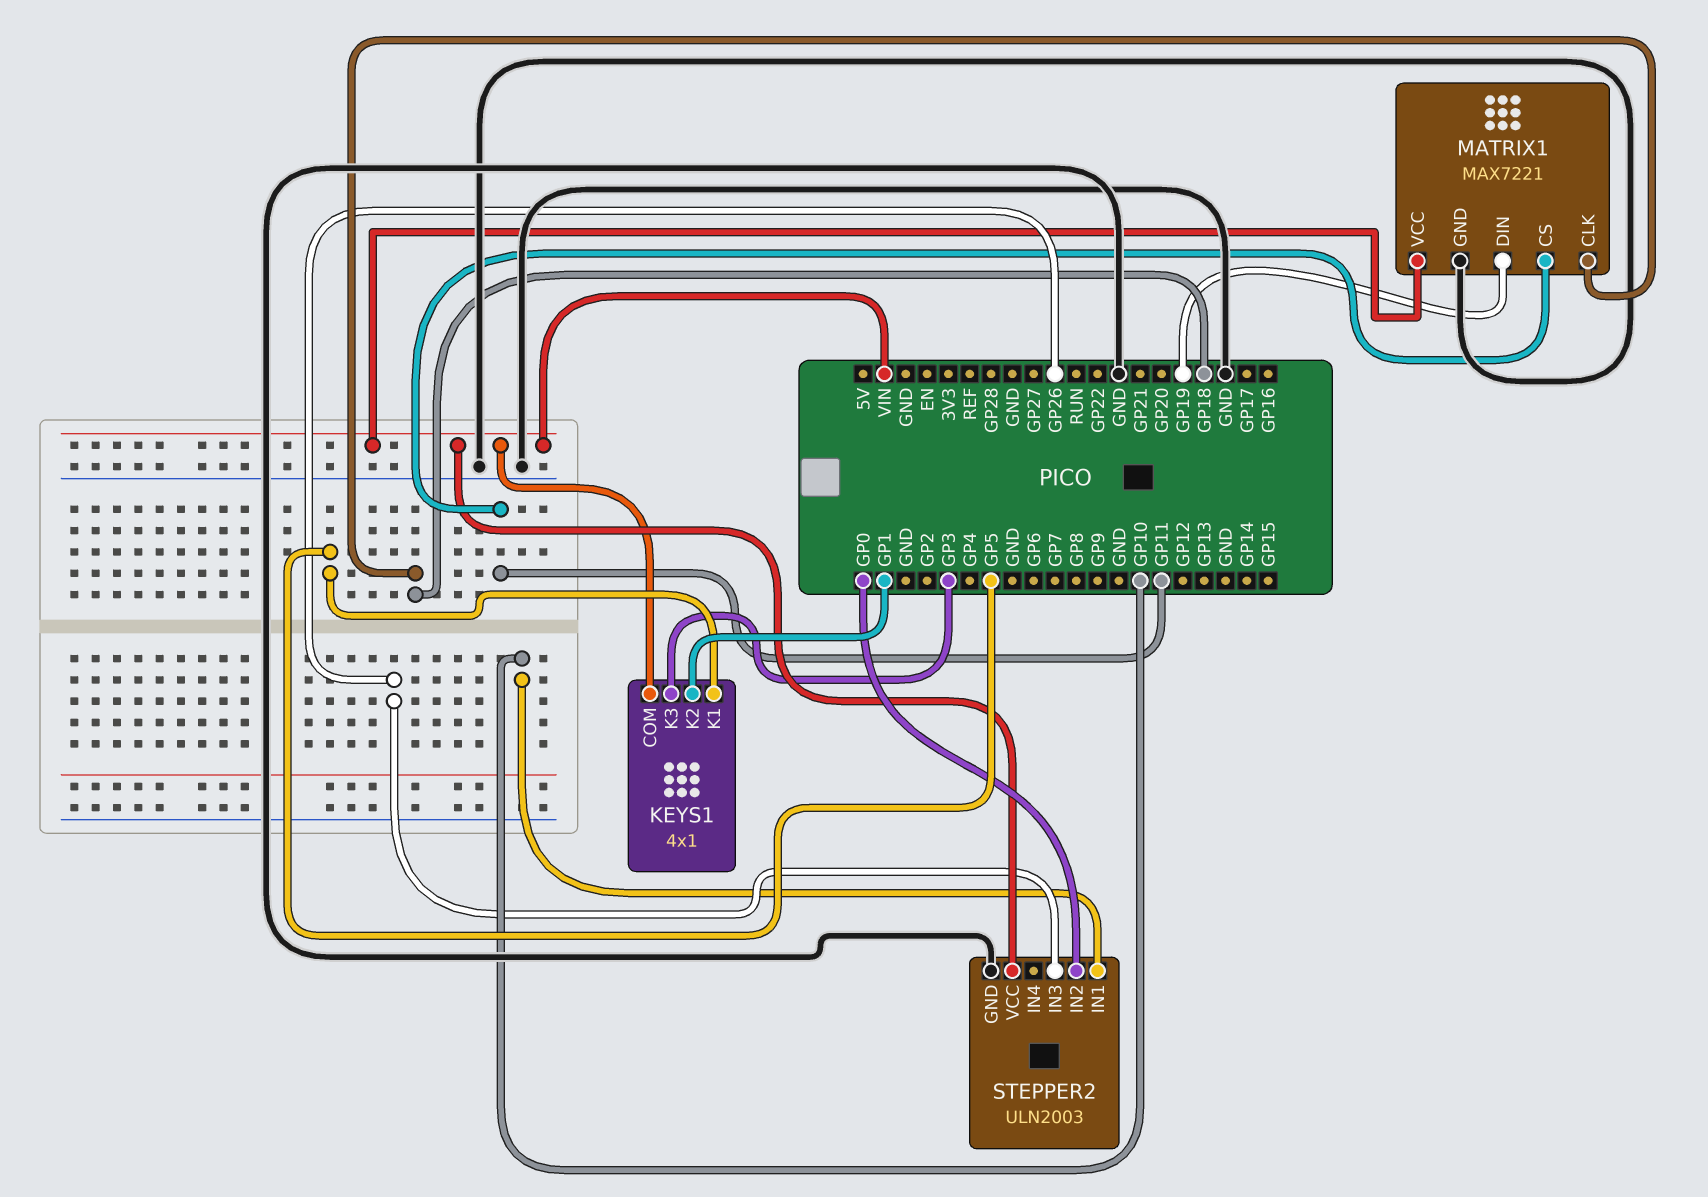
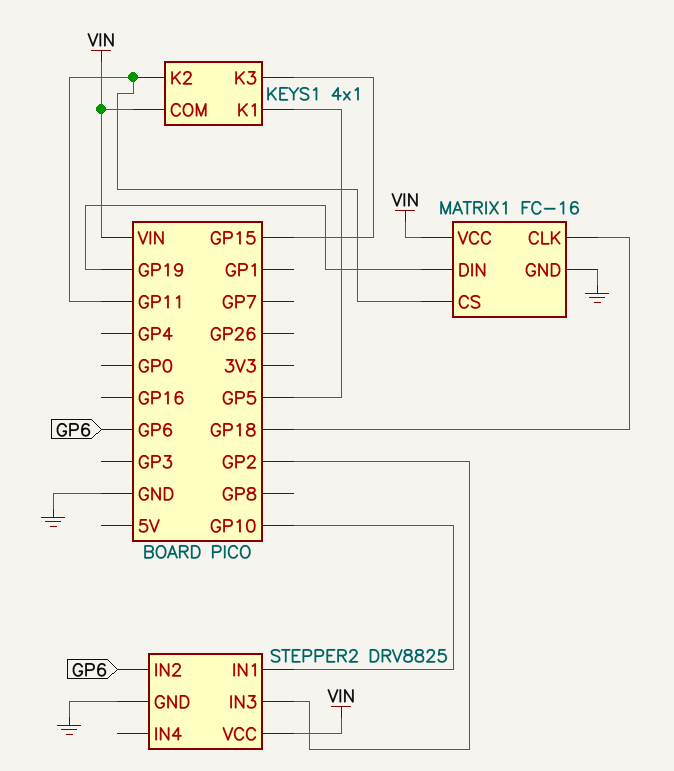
KEYS1 pin K2: GP1 -> GP11
KEYS1 pin K3: GP3 -> GP15
MATRIX1: MAX7221 -> FC-16
STEPPER2: ULN2003 -> DRV8825
STEPPER2 pin IN2: GP0 -> GP6
STEPPER2 pin IN3: GP26 -> GP2

